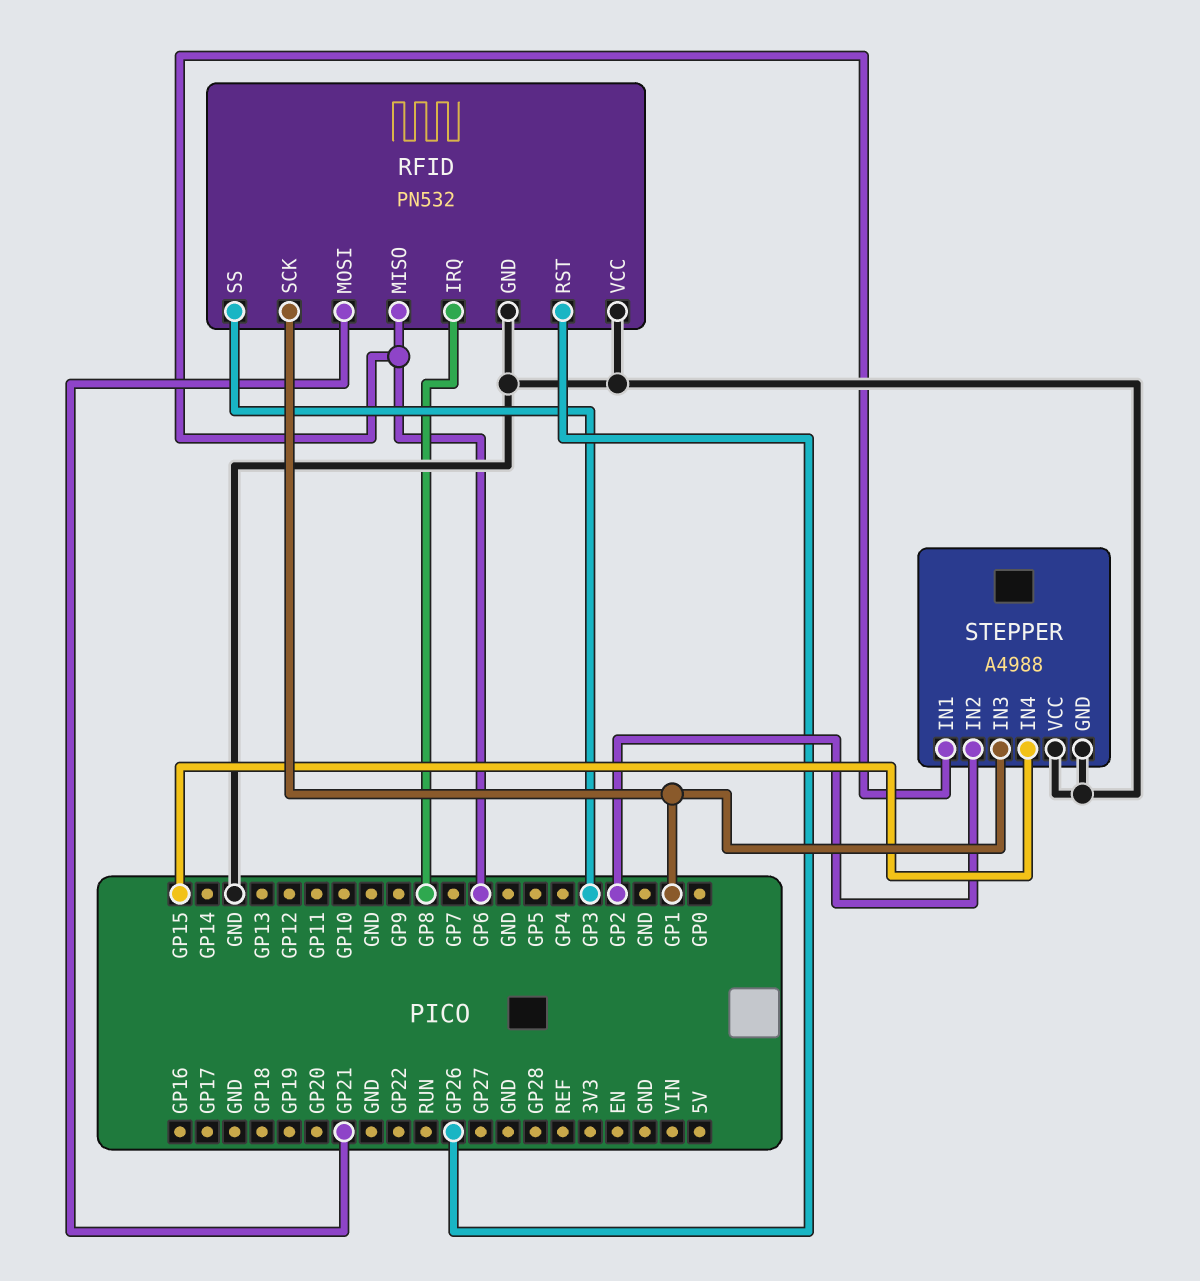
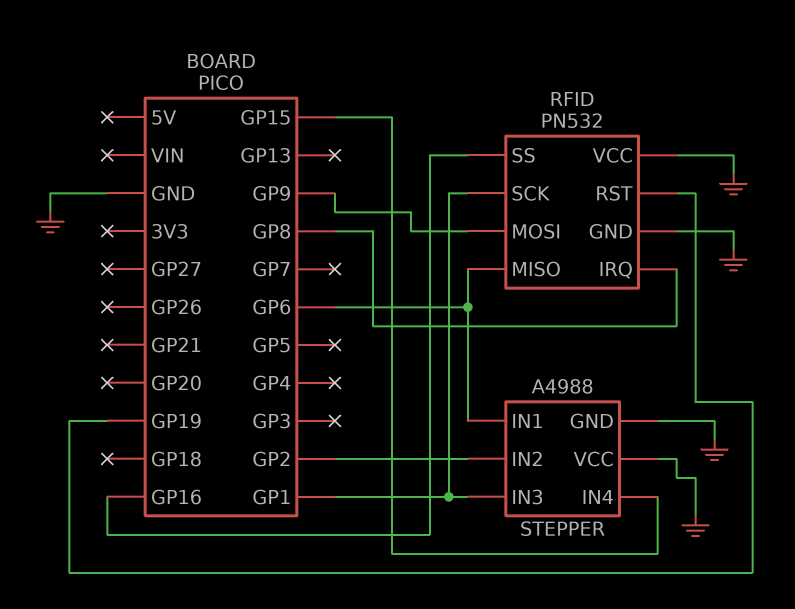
RFID pin MOSI: GP21 -> GP9
RFID pin RST: GP26 -> GP19
RFID pin SS: GP3 -> GP16

